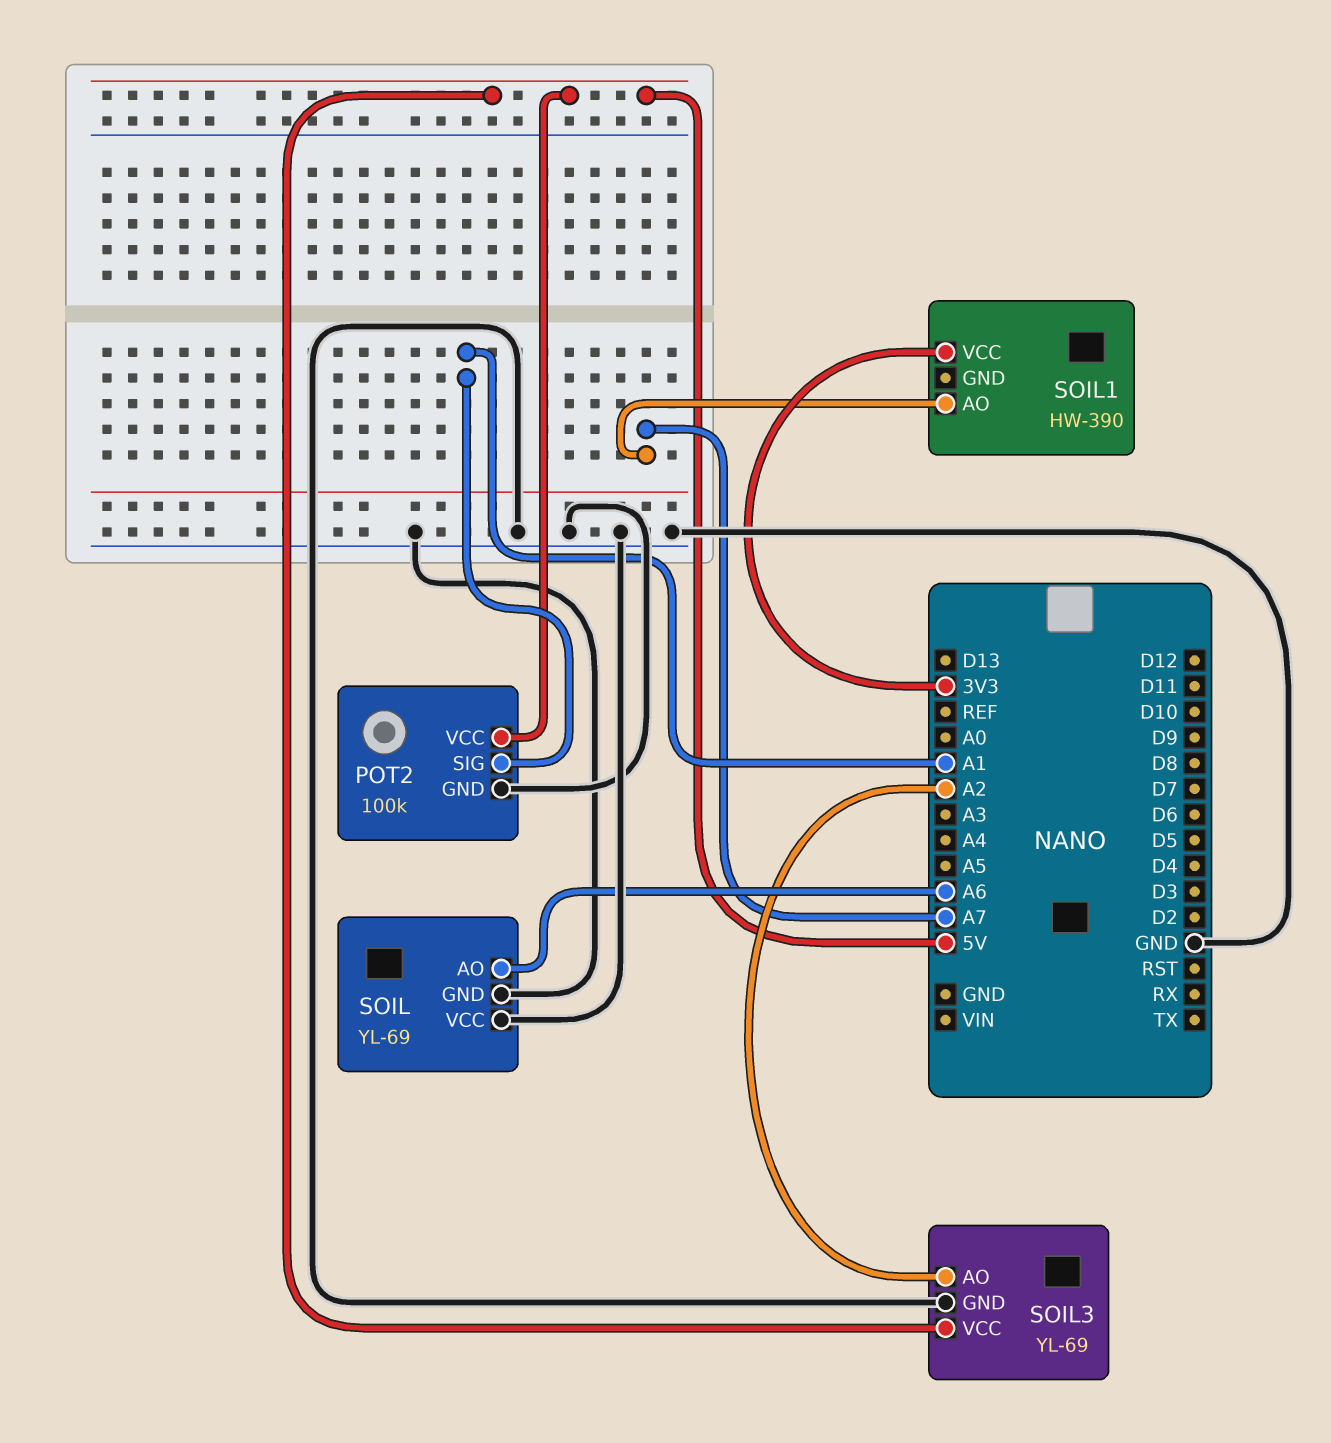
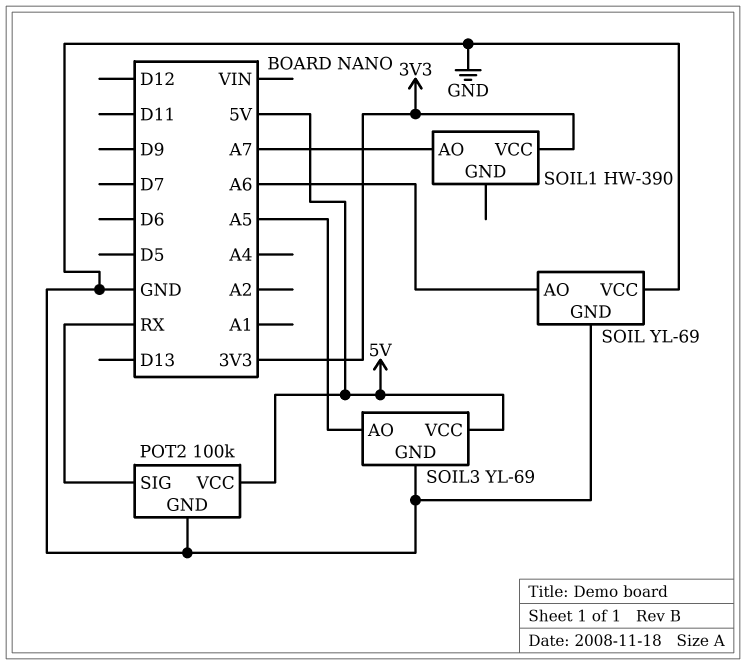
POT2 pin SIG: A1 -> RX
SOIL3 pin AO: A2 -> A5

